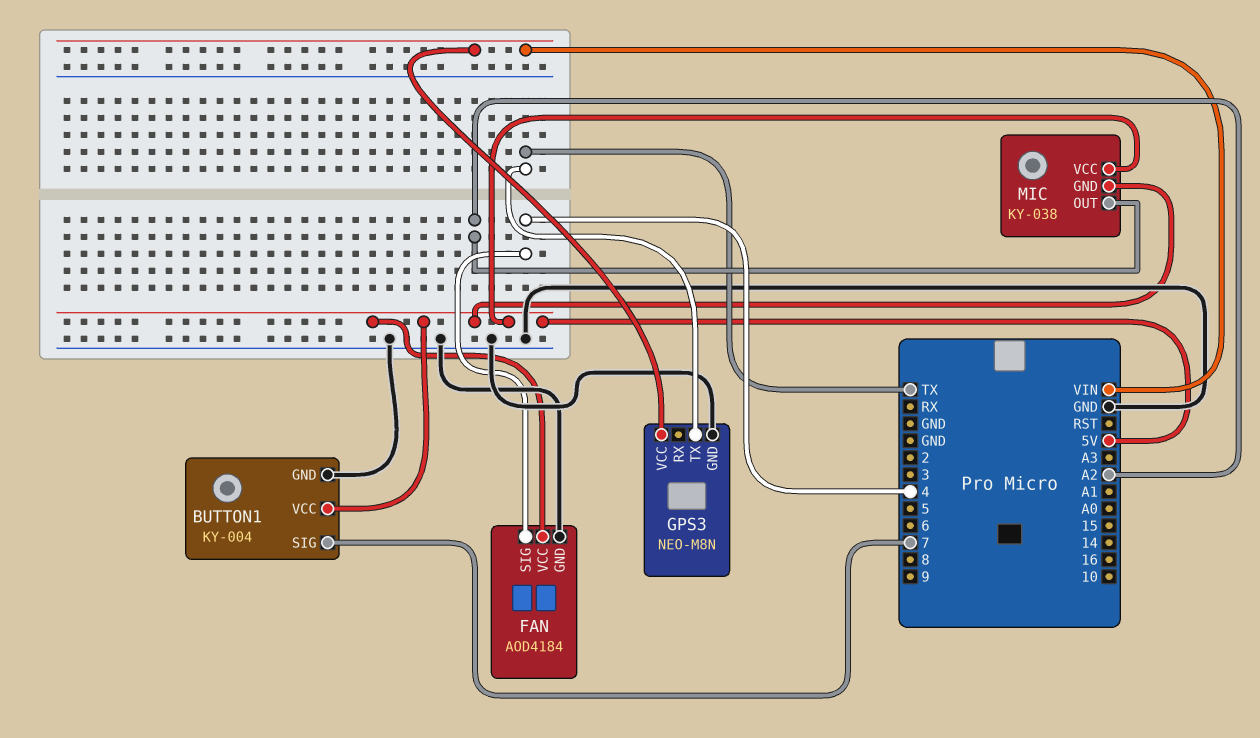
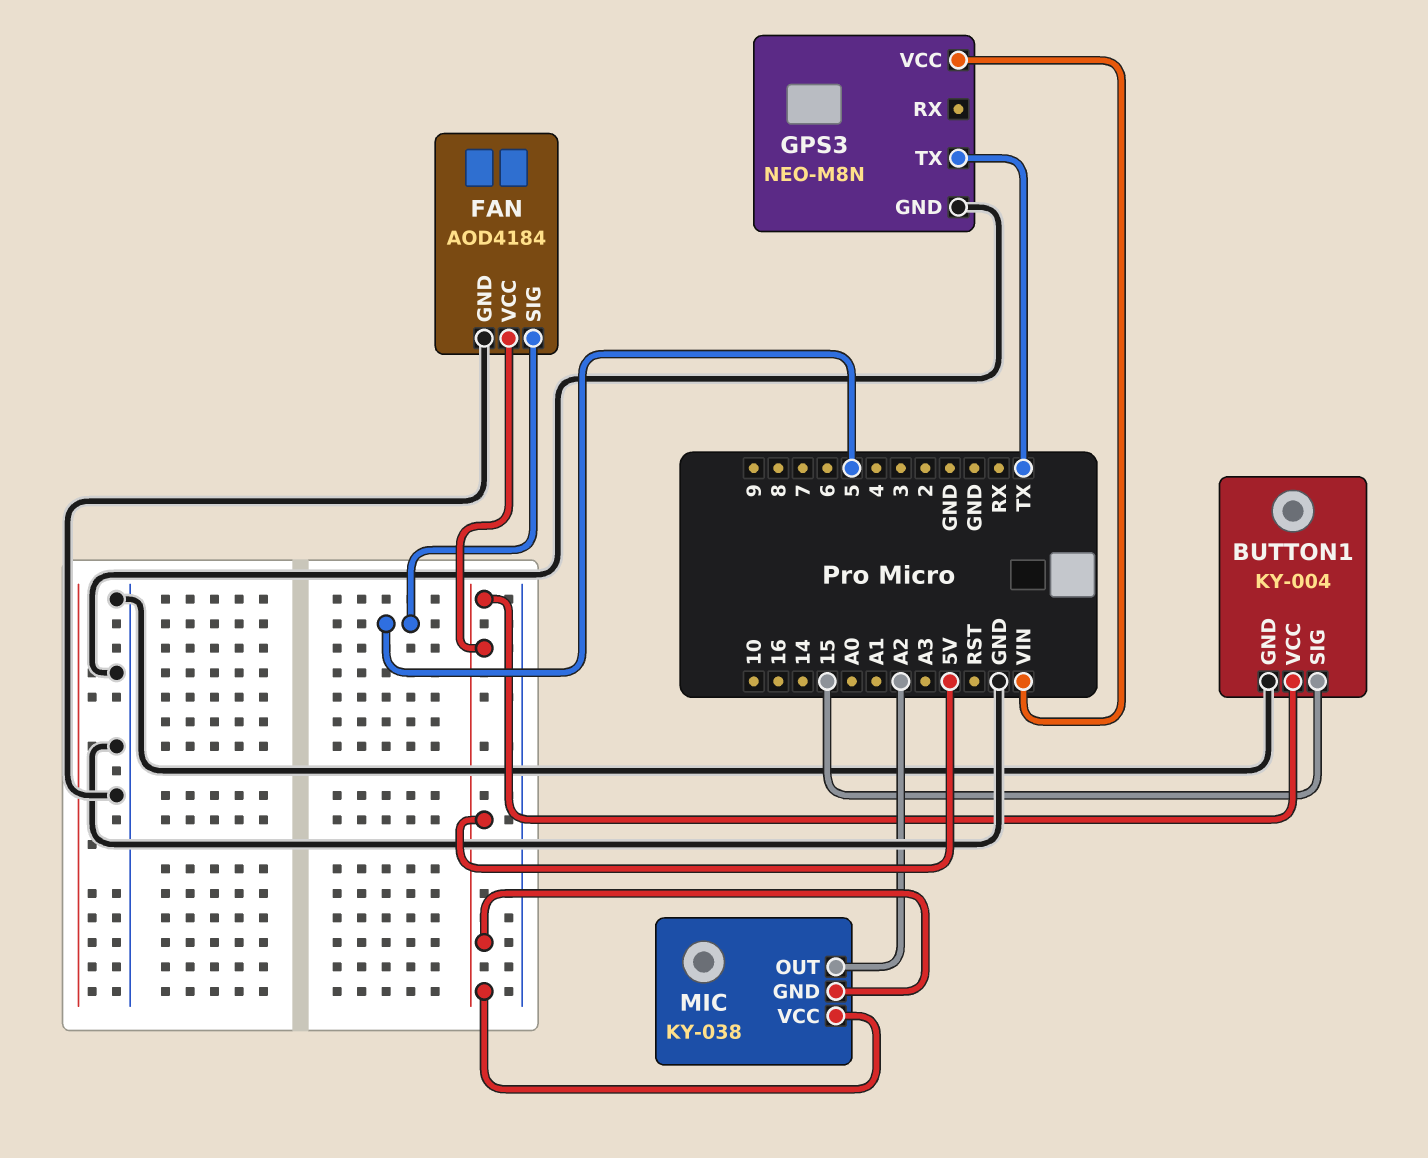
BUTTON1 pin SIG: 7 -> 15
FAN pin SIG: 4 -> 5

